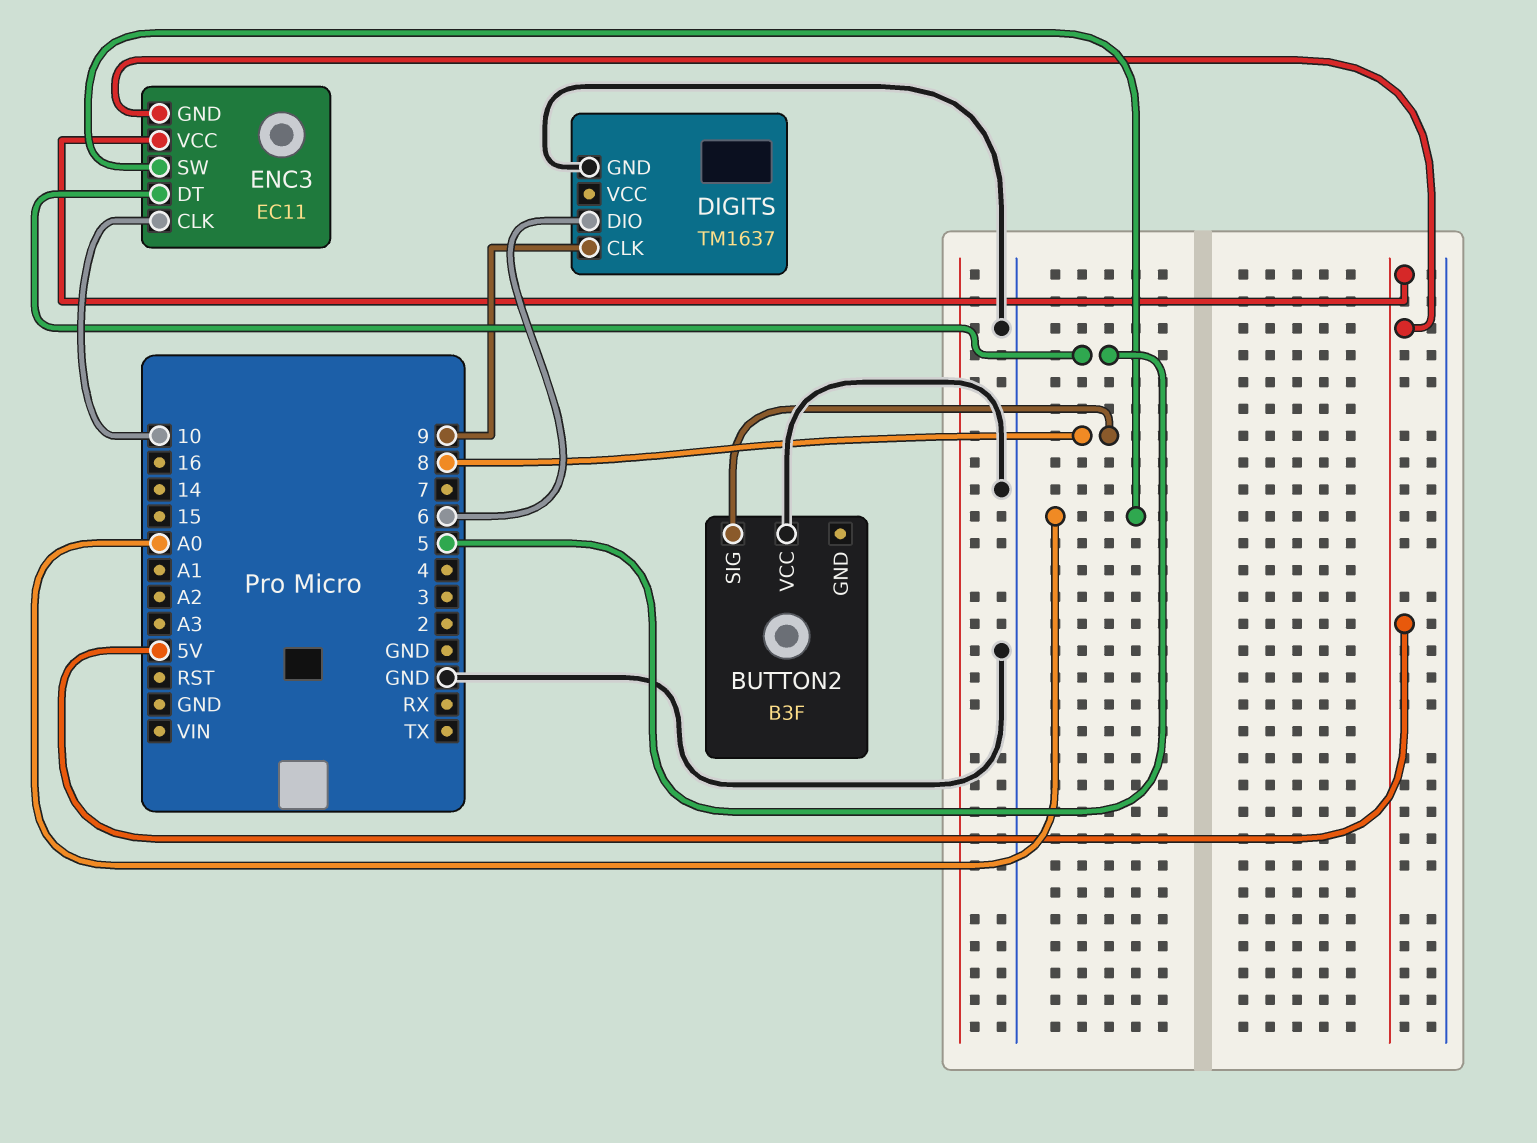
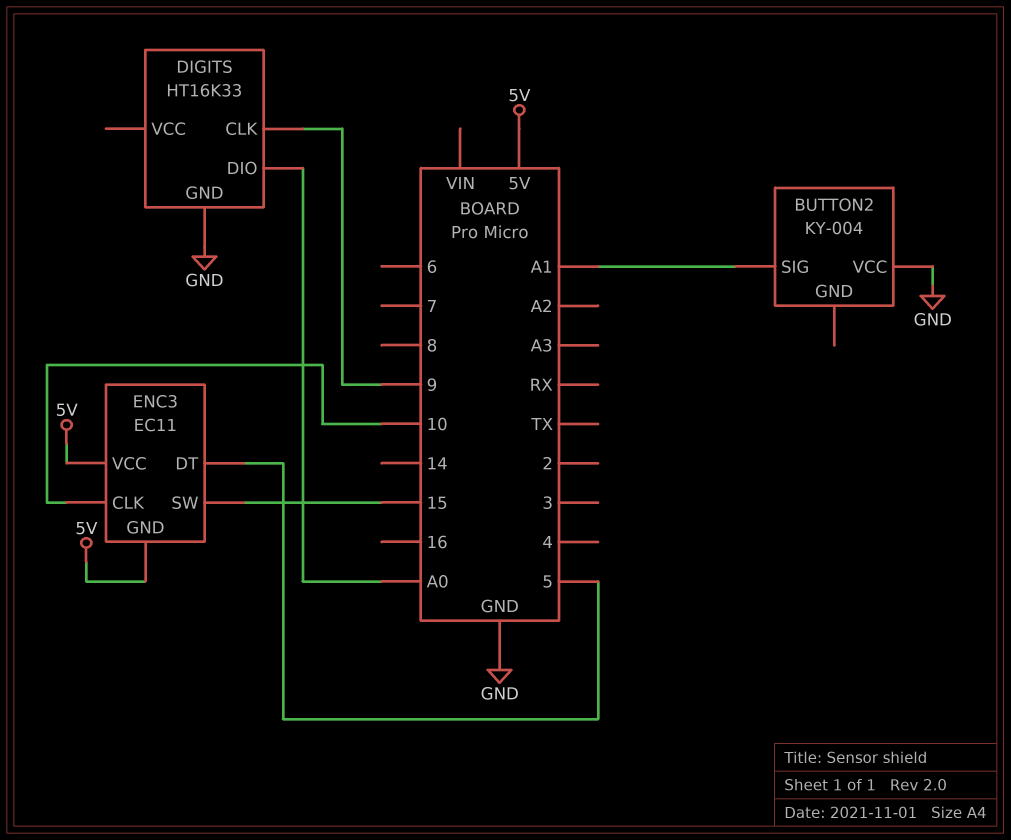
BUTTON2: B3F -> KY-004
BUTTON2 pin SIG: 8 -> A1
DIGITS: TM1637 -> HT16K33
DIGITS pin DIO: 6 -> A0
ENC3 pin SW: A0 -> 15

